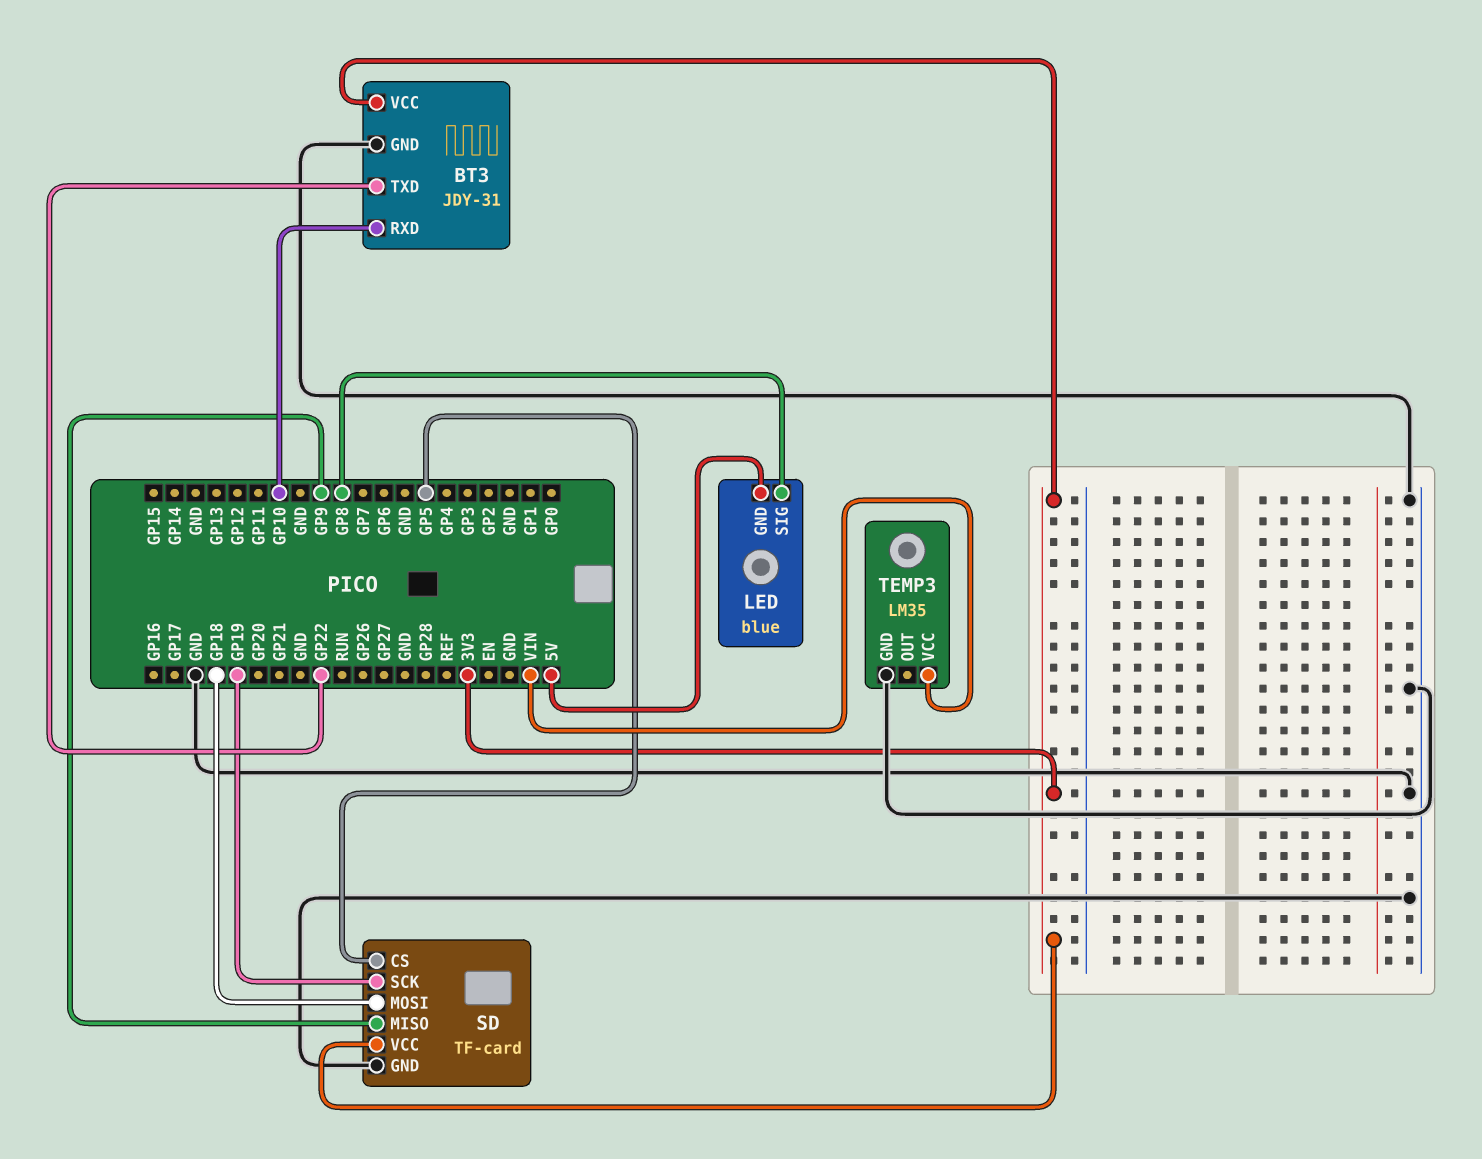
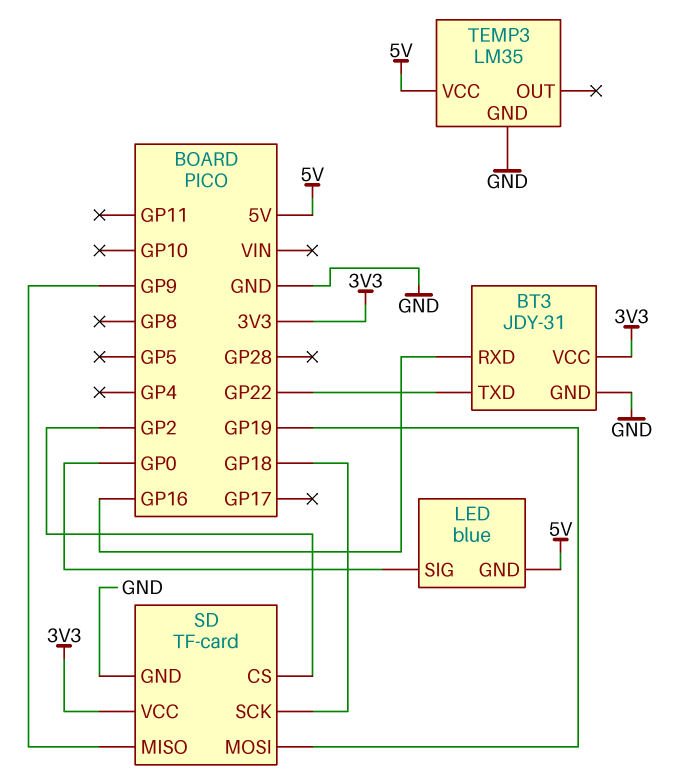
BT3 pin RXD: GP10 -> GP16
LED pin SIG: GP8 -> GP0
SD pin CS: GP5 -> GP2
SD pin MOSI: GP18 -> GP19
SD pin SCK: GP19 -> GP18
TEMP3 pin VCC: VIN -> 5V

